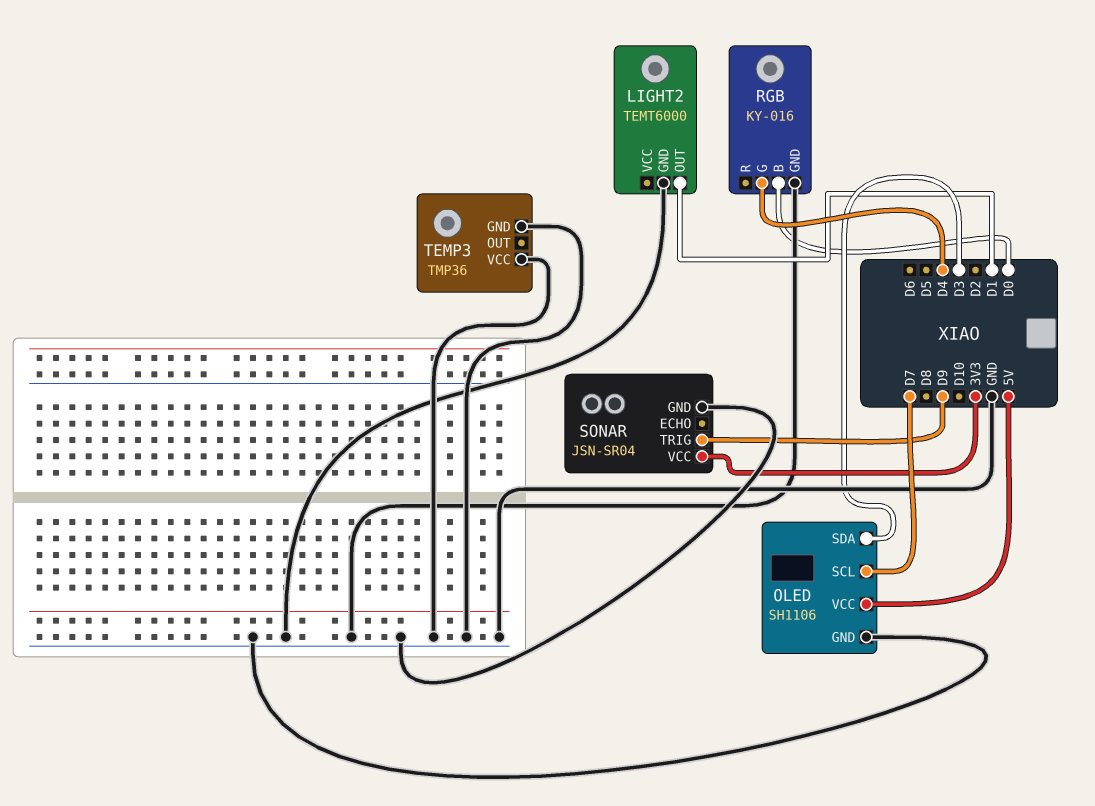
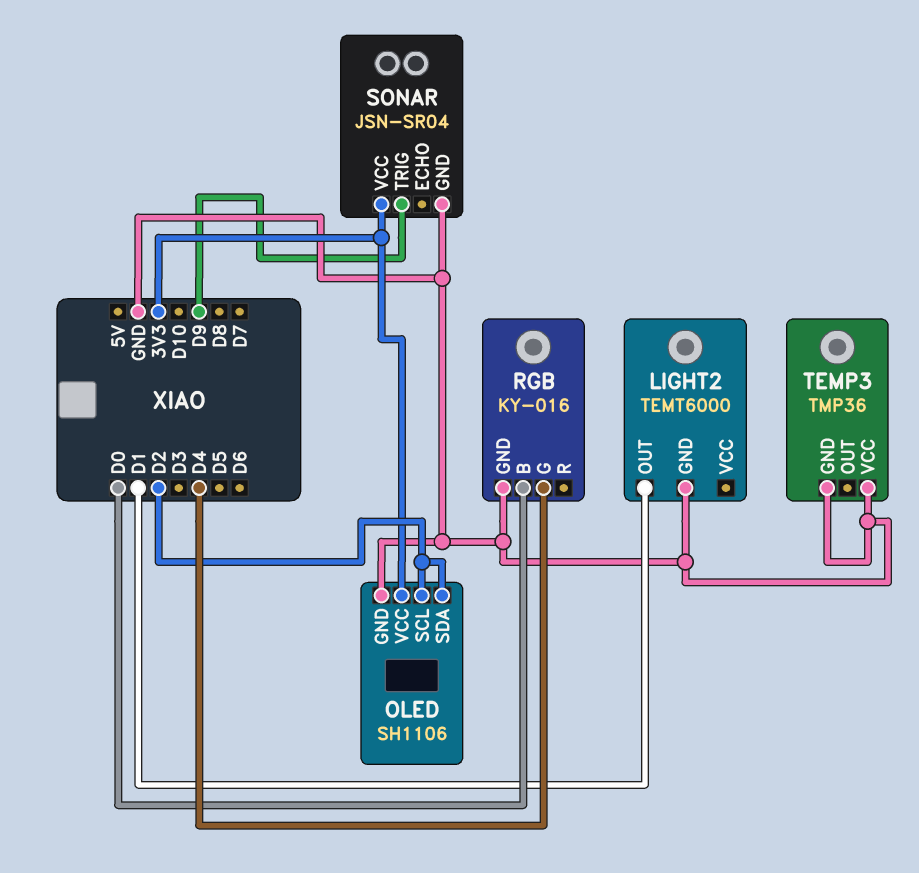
OLED pin SCL: D7 -> D2
OLED pin SDA: D3 -> D2
OLED pin VCC: 5V -> 3V3

